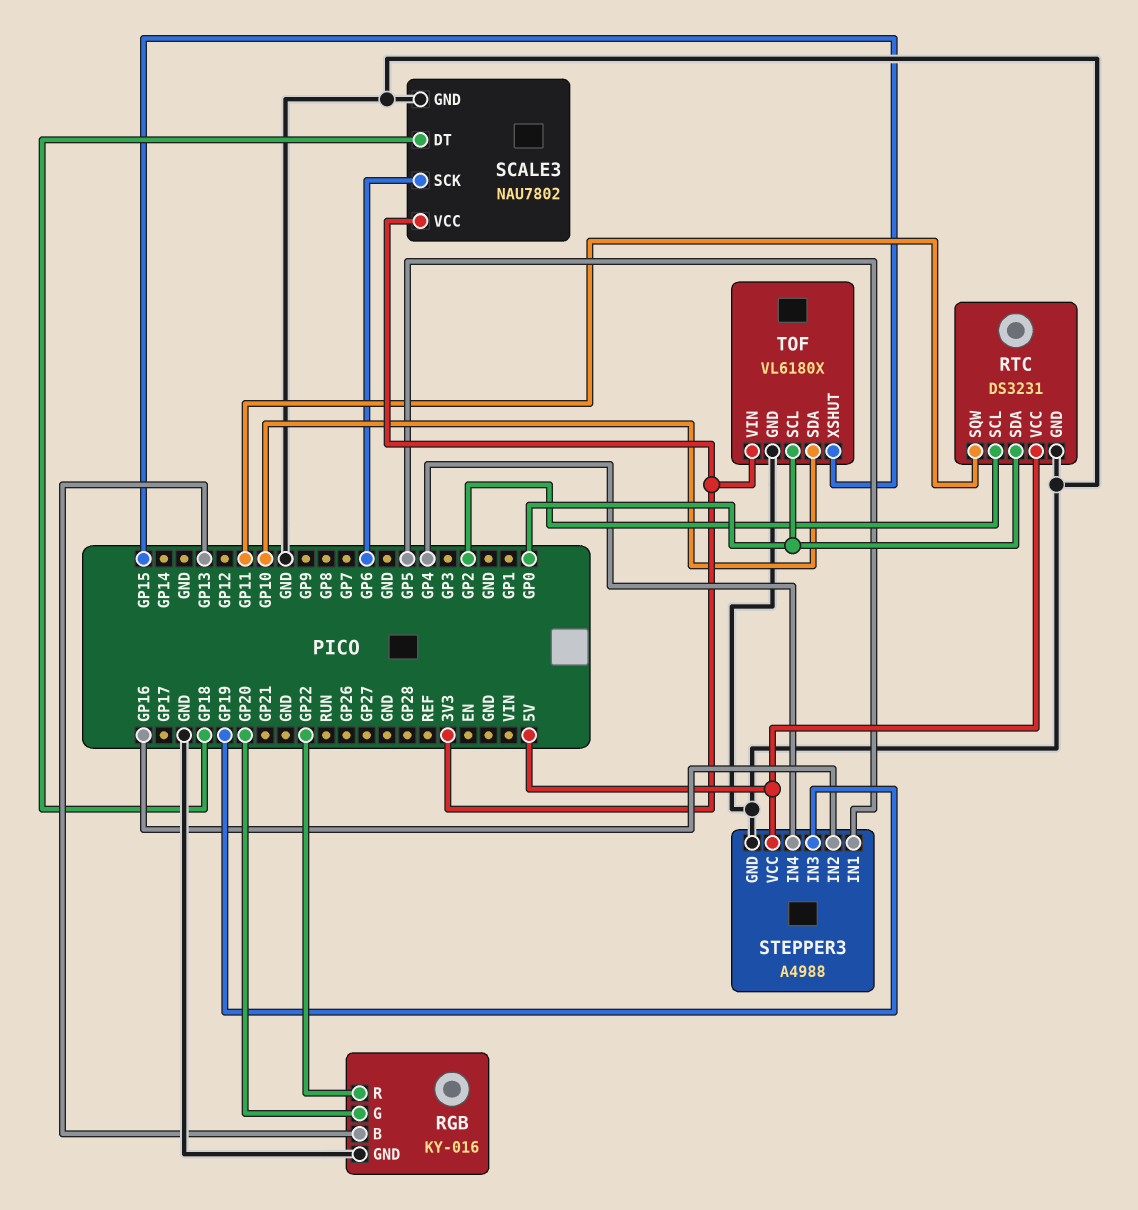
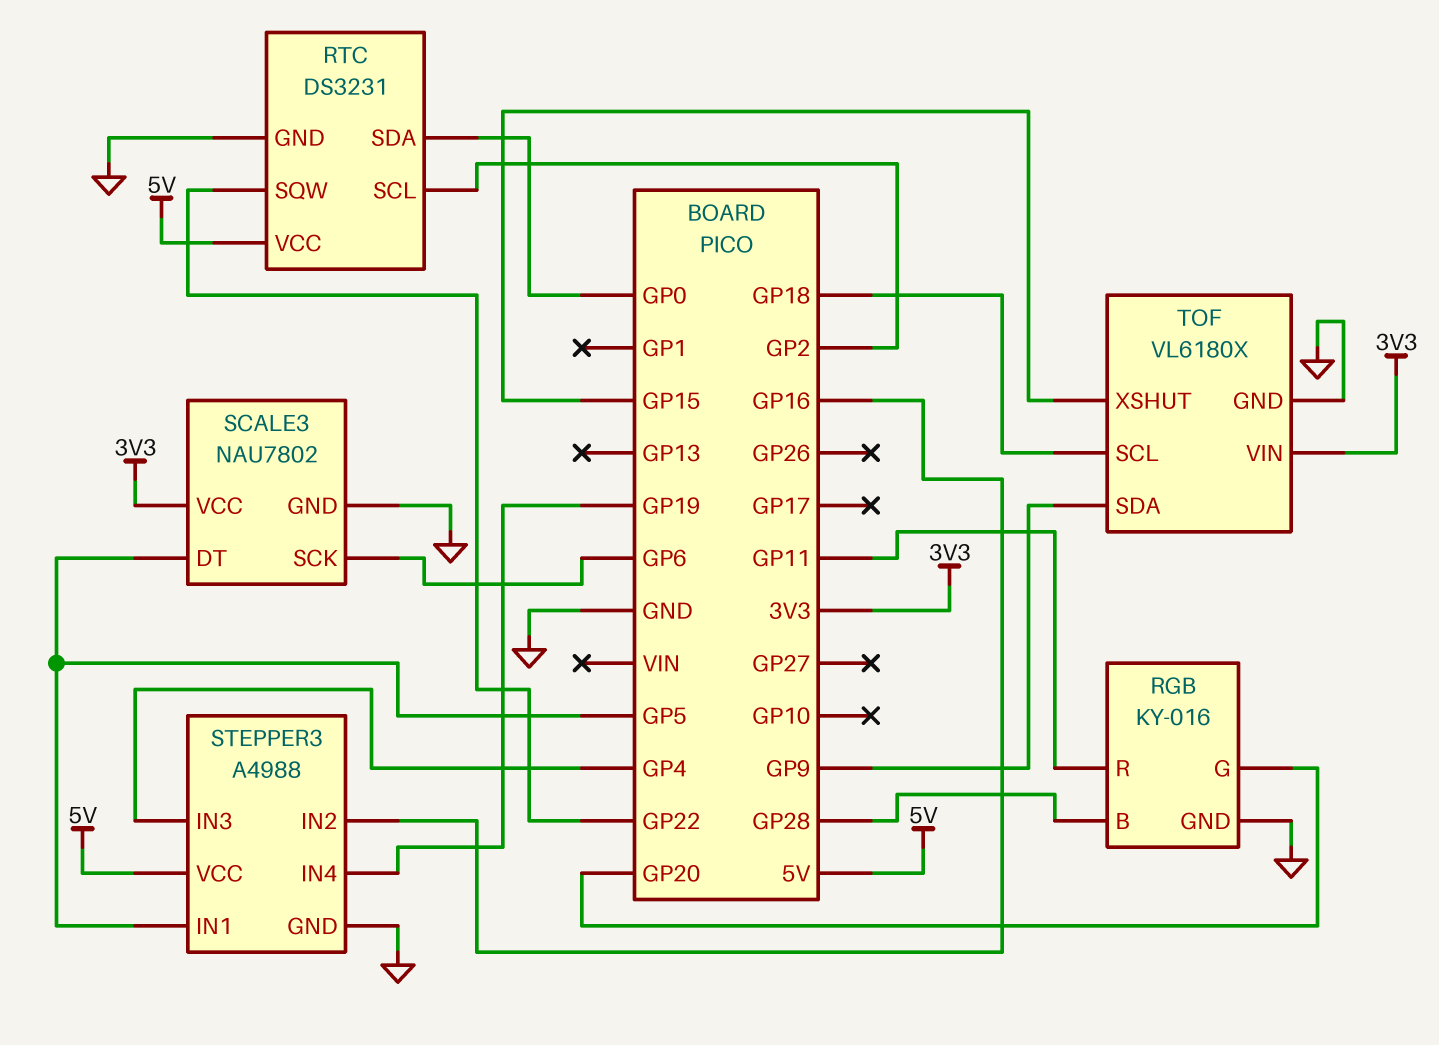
RGB pin B: GP13 -> GP28
RGB pin R: GP22 -> GP11
RTC pin SQW: GP11 -> GP22
SCALE3 pin DT: GP18 -> GP5
STEPPER3 pin IN3: GP19 -> GP4
STEPPER3 pin IN4: GP4 -> GP19
TOF pin SCL: GP0 -> GP18
TOF pin SDA: GP10 -> GP9

